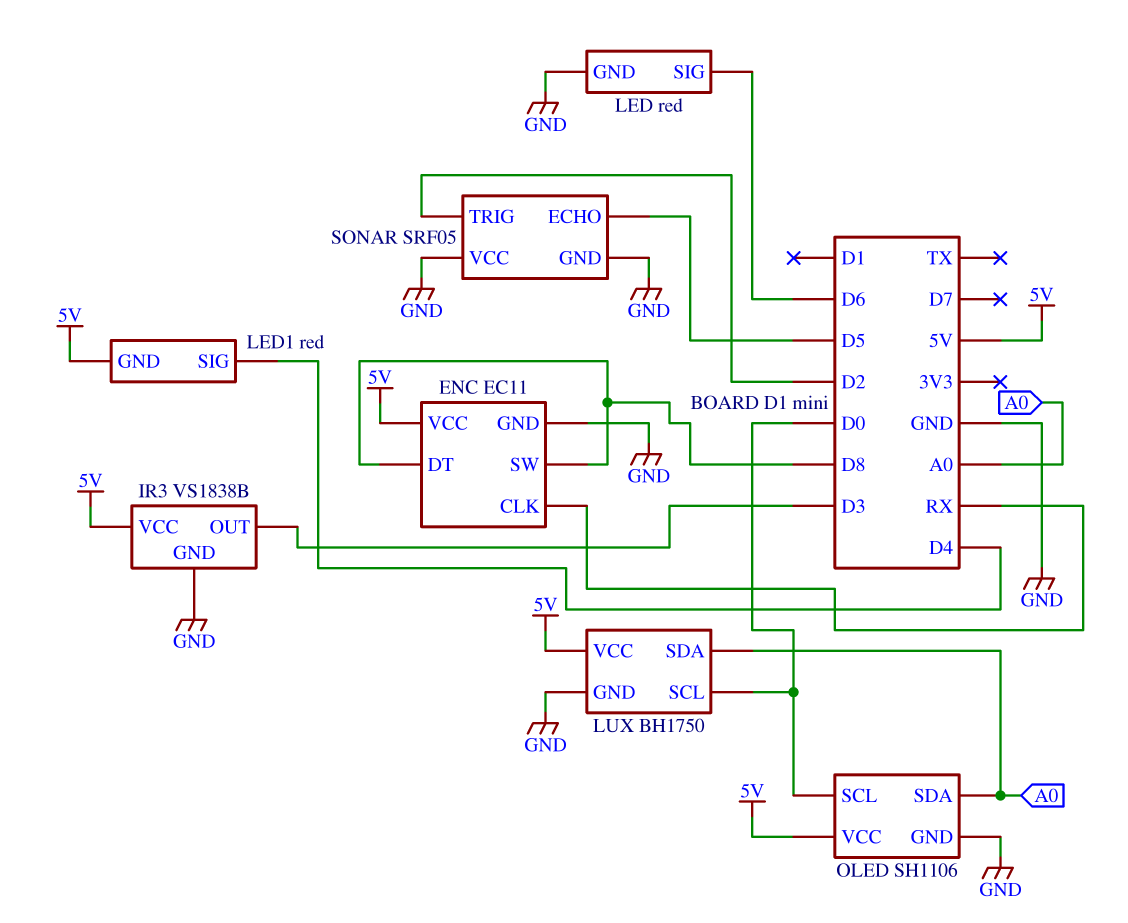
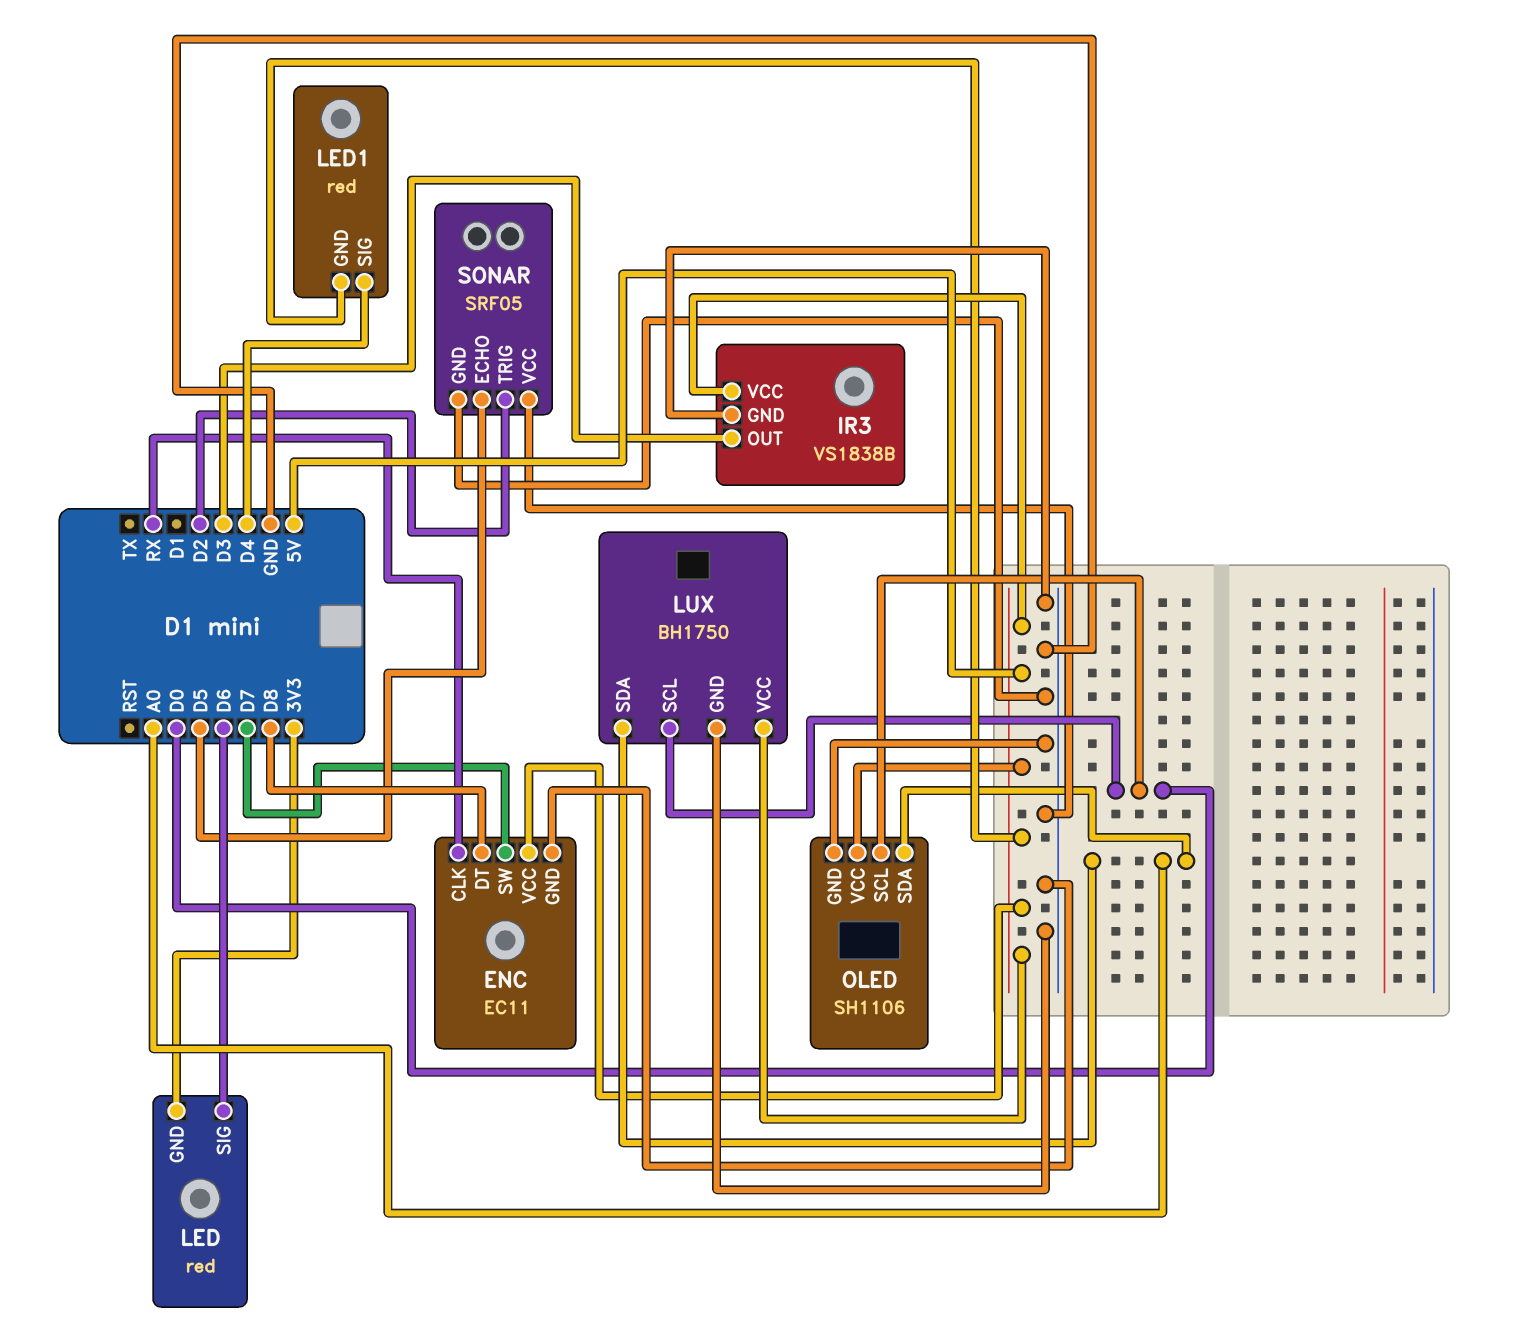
ENC pin SW: D8 -> D7
LED pin GND: GND -> 3V3

